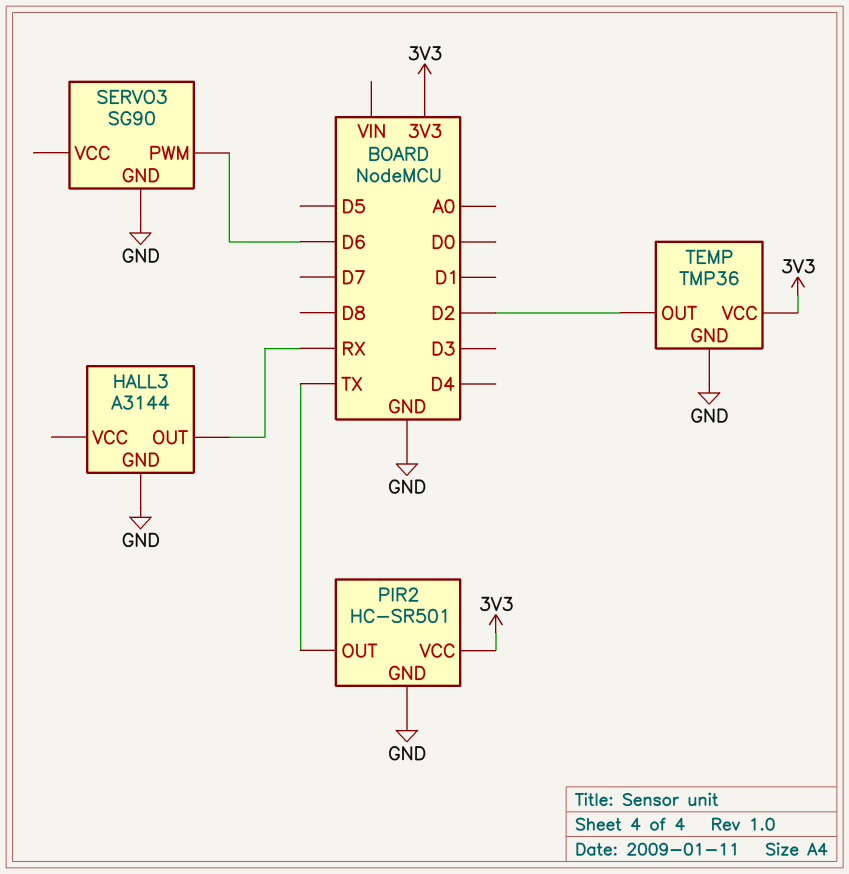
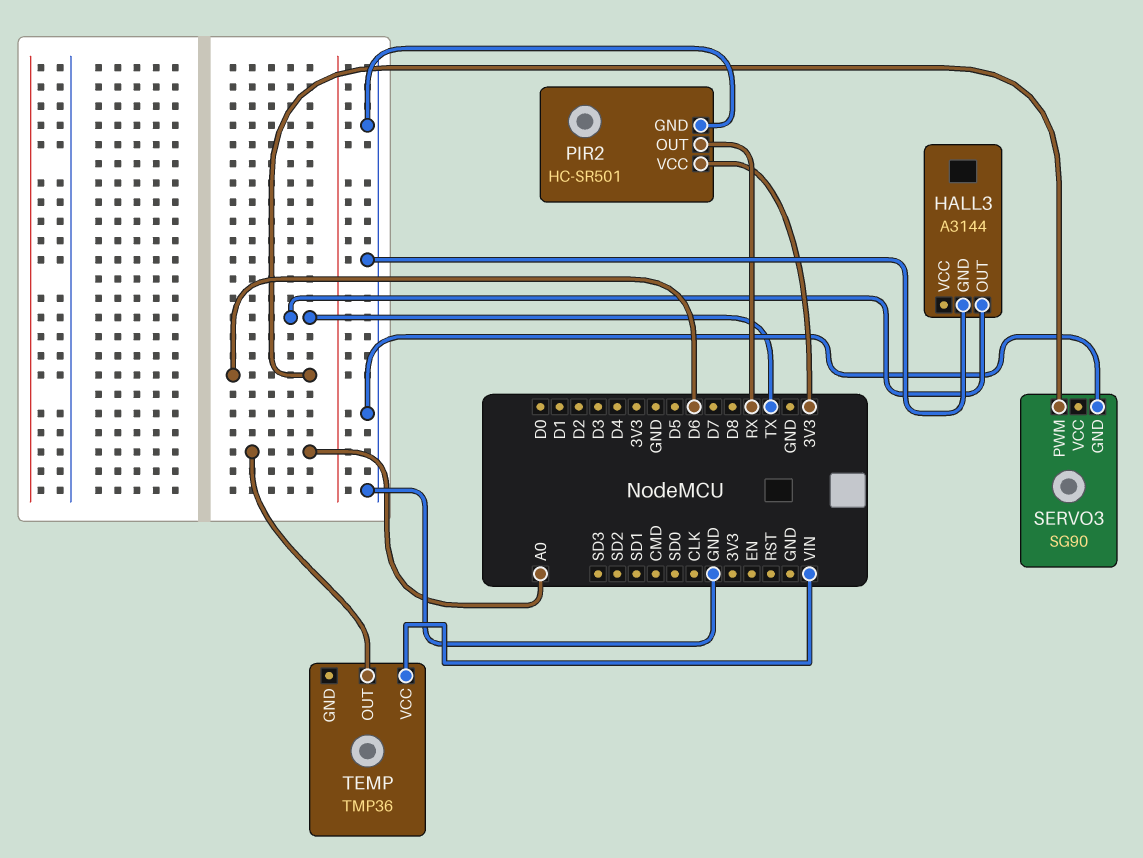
HALL3 pin OUT: RX -> TX
PIR2 pin OUT: TX -> RX
TEMP pin GND: GND -> none
TEMP pin OUT: D2 -> A0
TEMP pin VCC: 3V3 -> VIN

